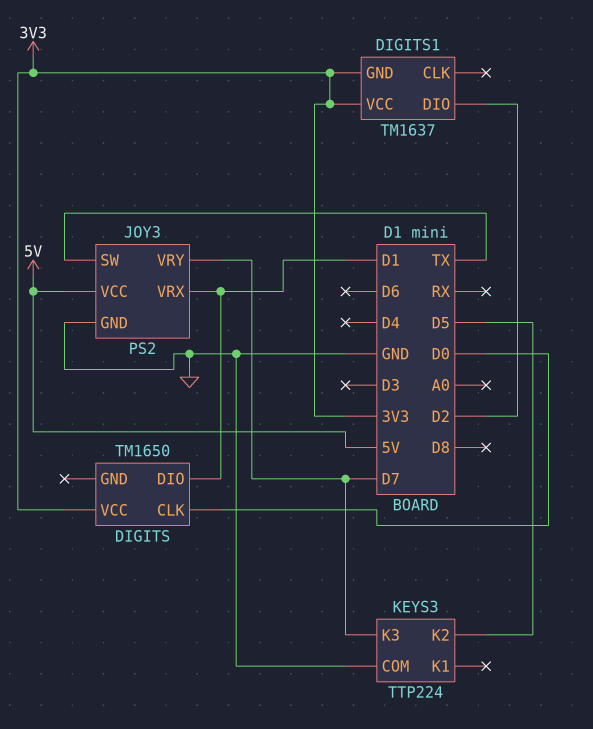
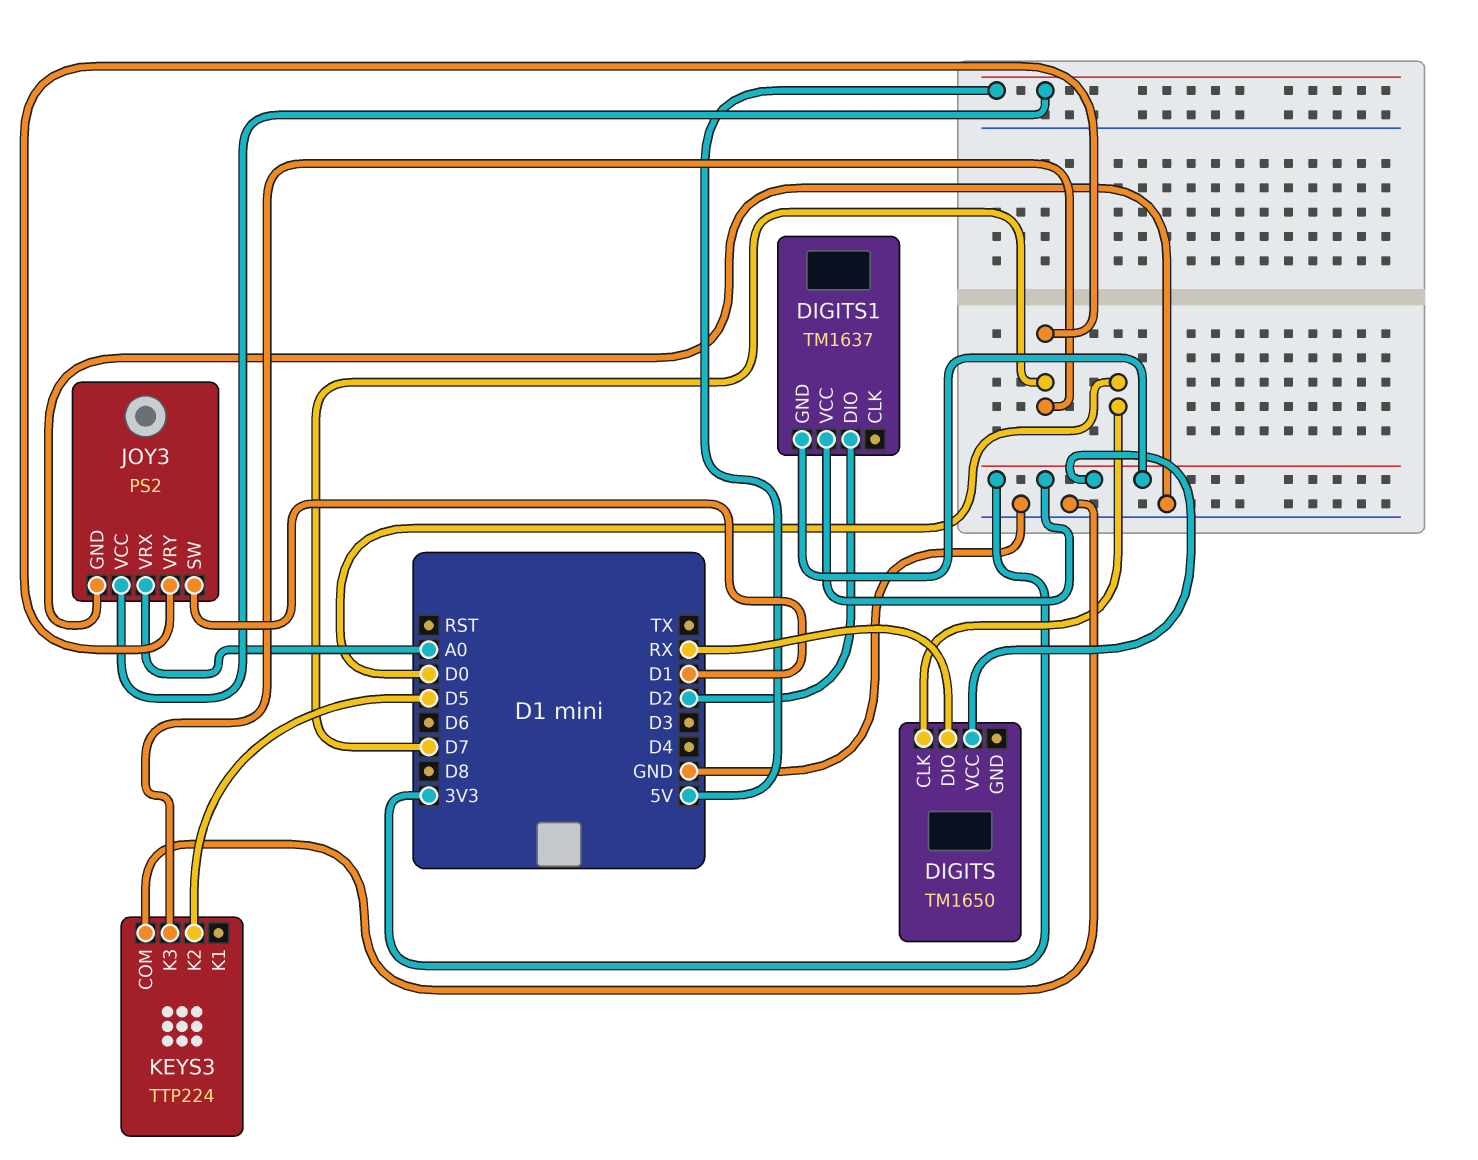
DIGITS pin DIO: D1 -> RX
JOY3 pin SW: TX -> D1
JOY3 pin VRX: D1 -> A0

